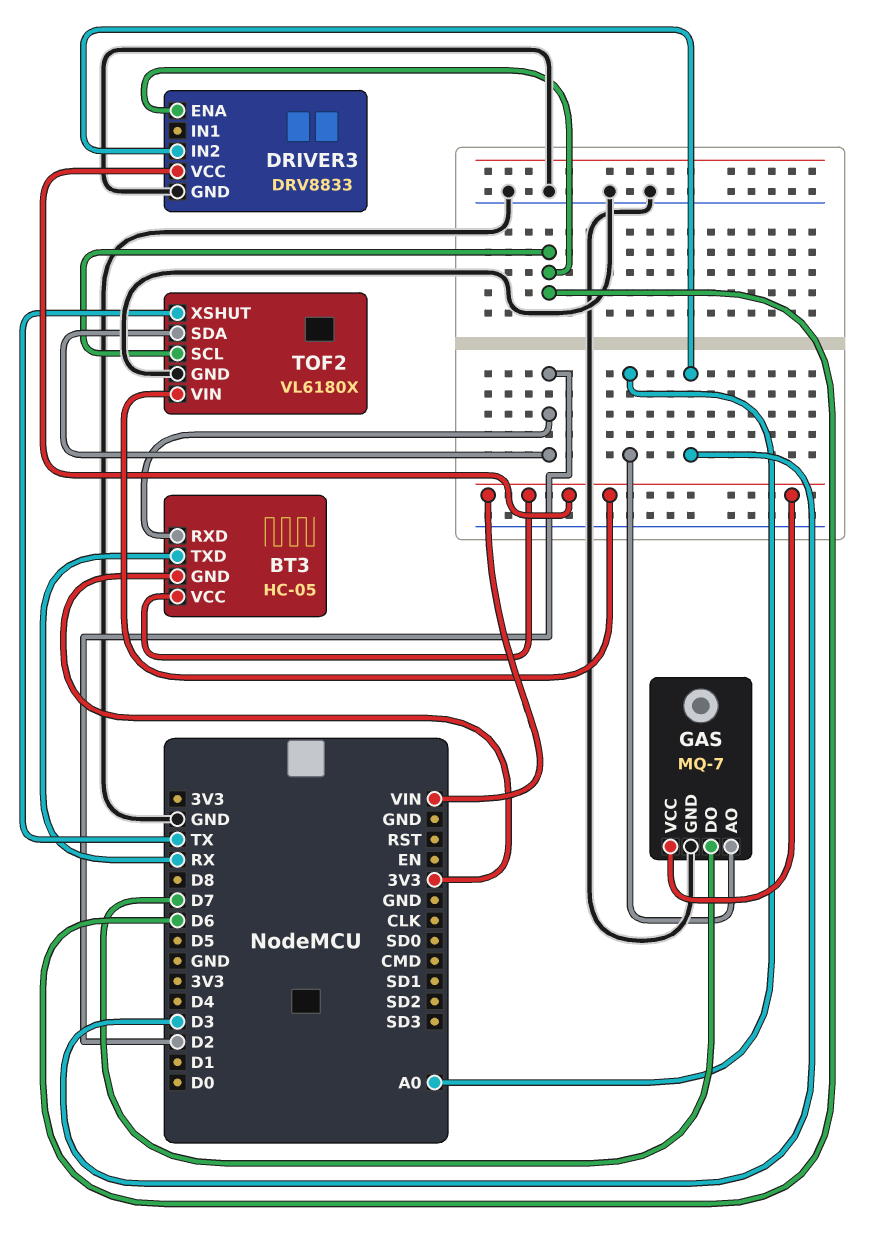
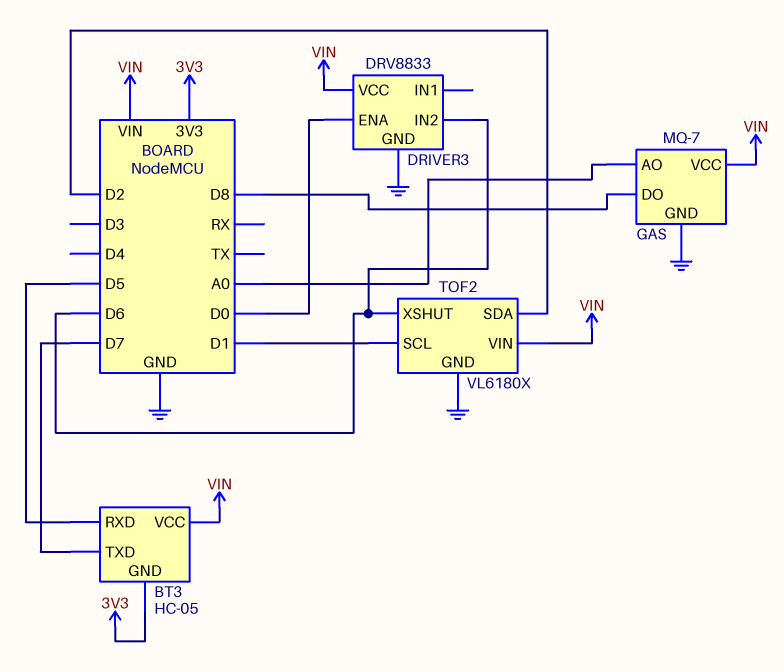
BT3 pin RXD: D2 -> D5
BT3 pin TXD: RX -> D7
DRIVER3 pin ENA: D6 -> D0
DRIVER3 pin IN2: D3 -> D6
GAS pin DO: D7 -> D8
TOF2 pin SCL: D6 -> D1
TOF2 pin XSHUT: TX -> D6

